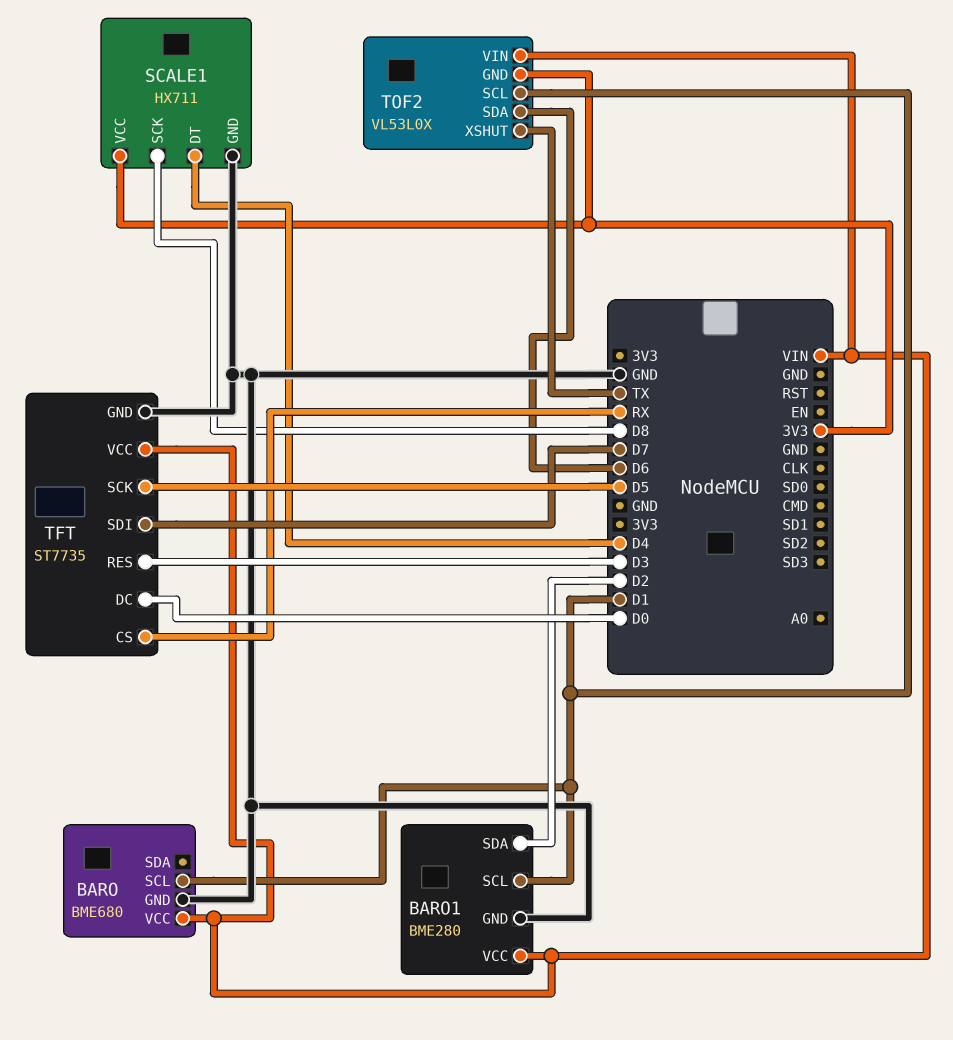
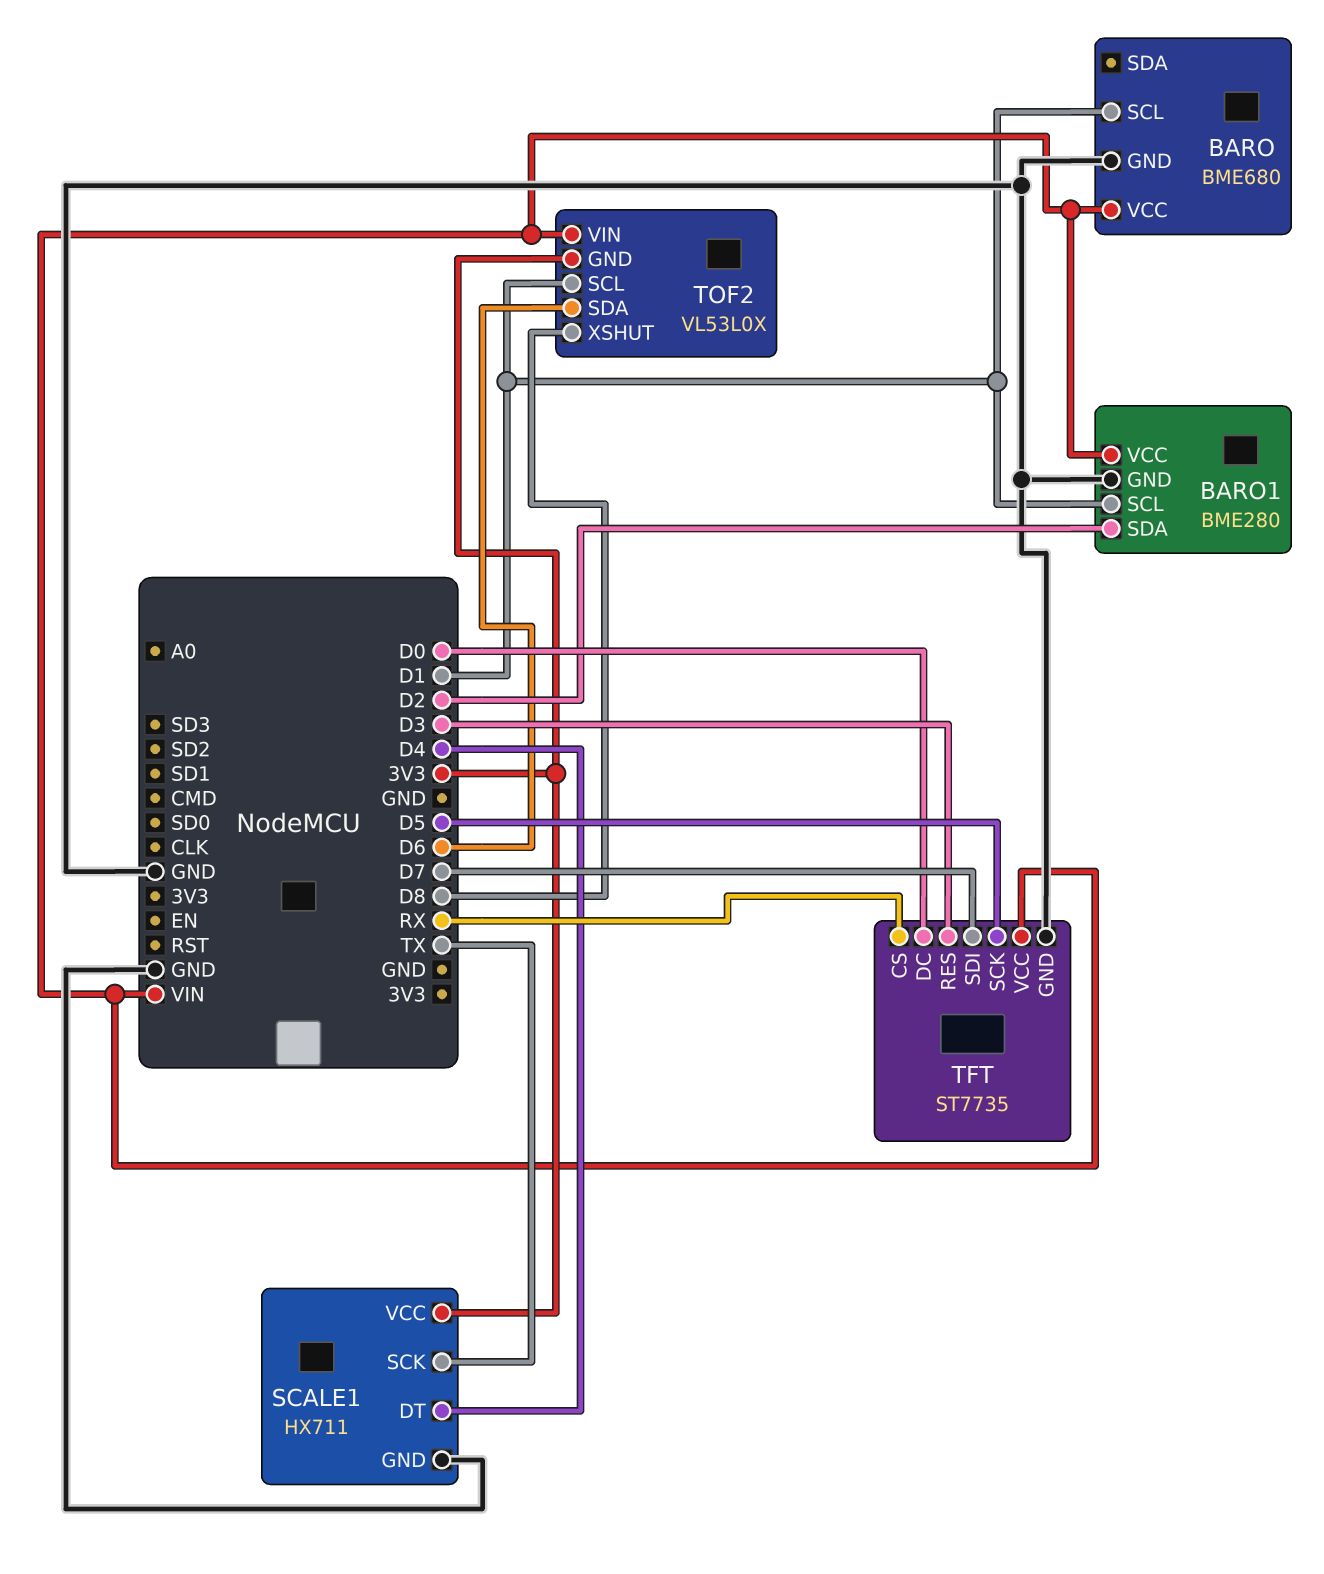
SCALE1 pin SCK: D8 -> TX
TOF2 pin XSHUT: TX -> D8

